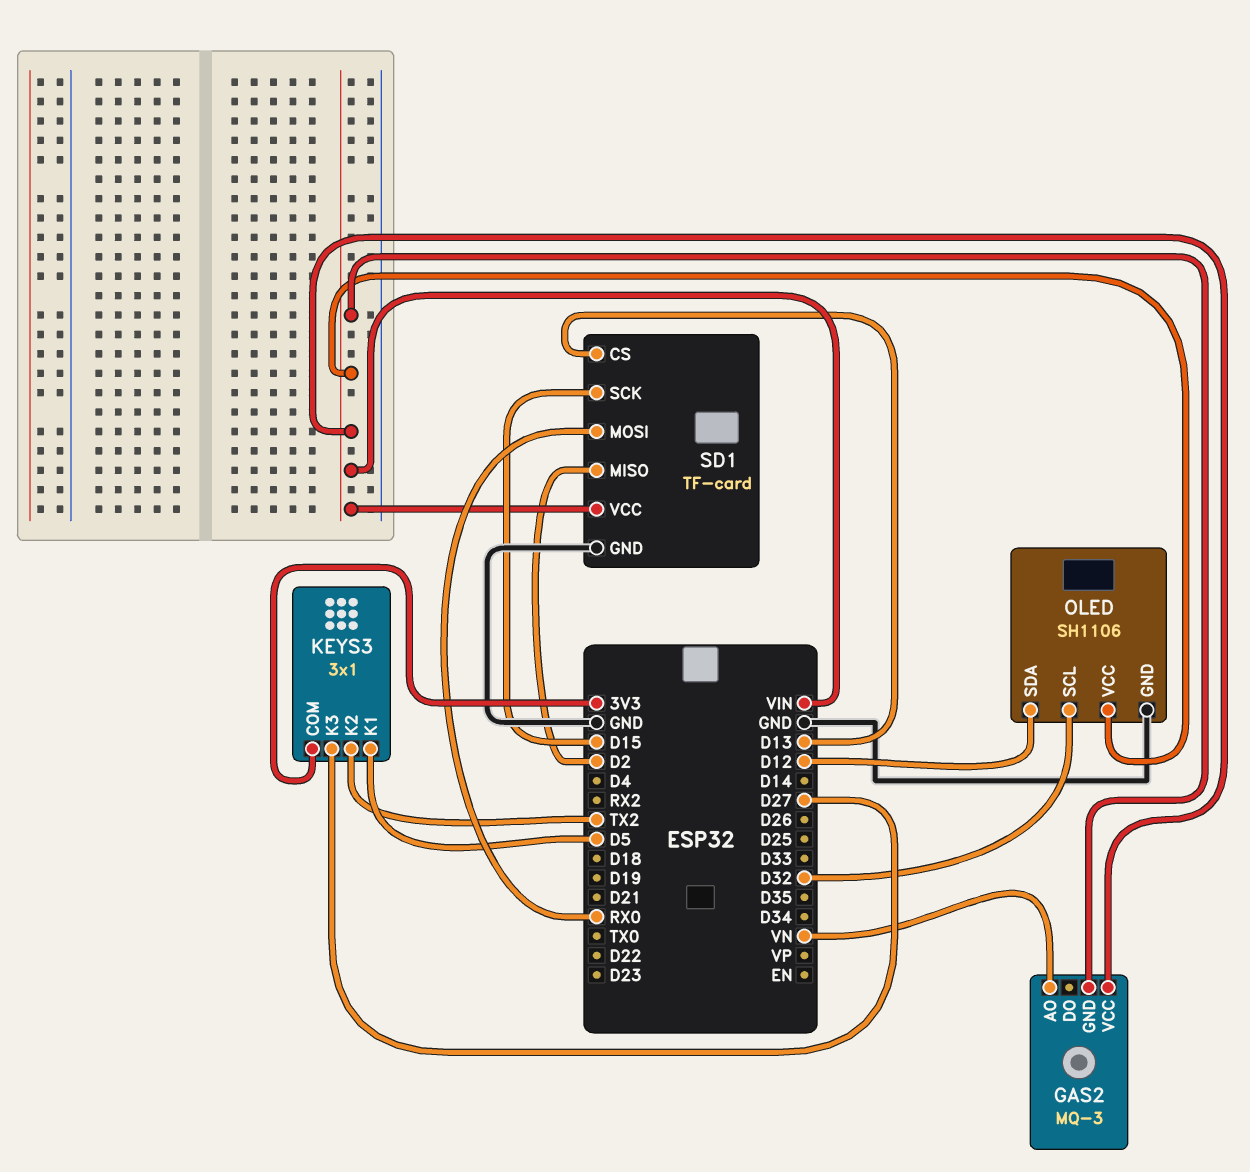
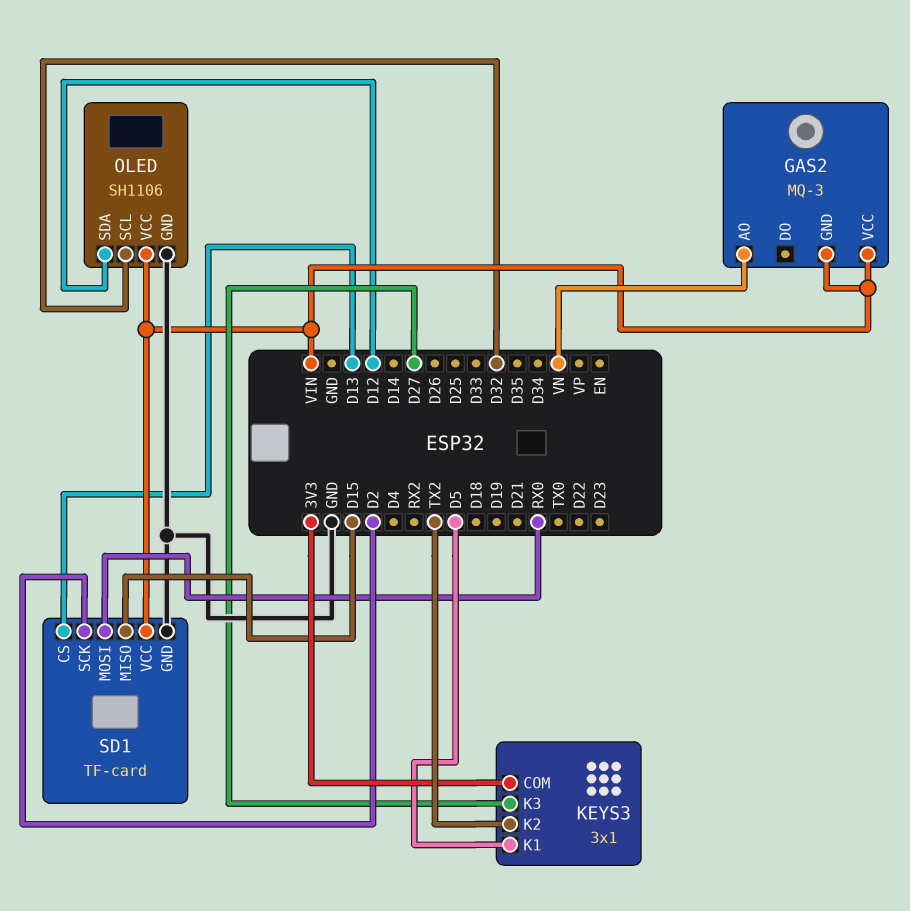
SD1 pin MISO: D2 -> D15
SD1 pin SCK: D15 -> D2

